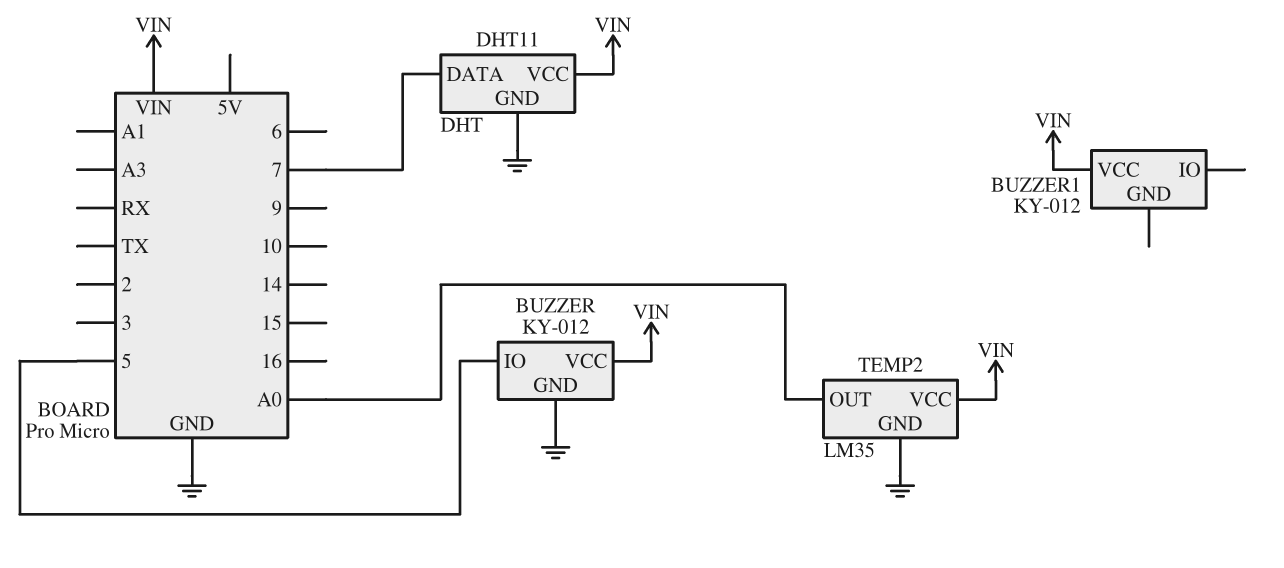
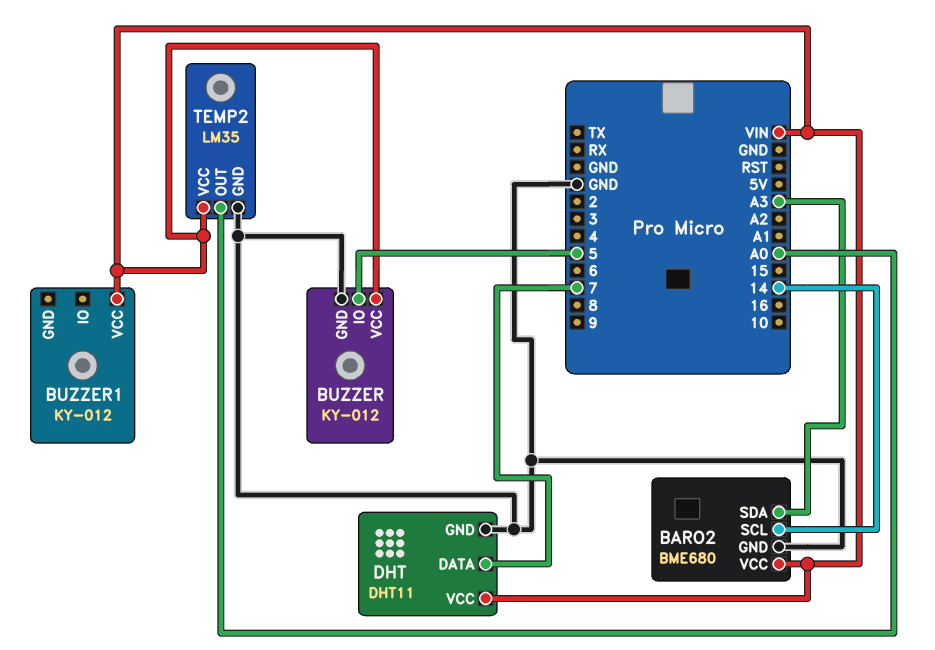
BARO2: none -> BME680
BARO2 pin GND: none -> GND
BARO2 pin SCL: none -> 14
BARO2 pin SDA: none -> A3
BARO2 pin VCC: none -> VIN

